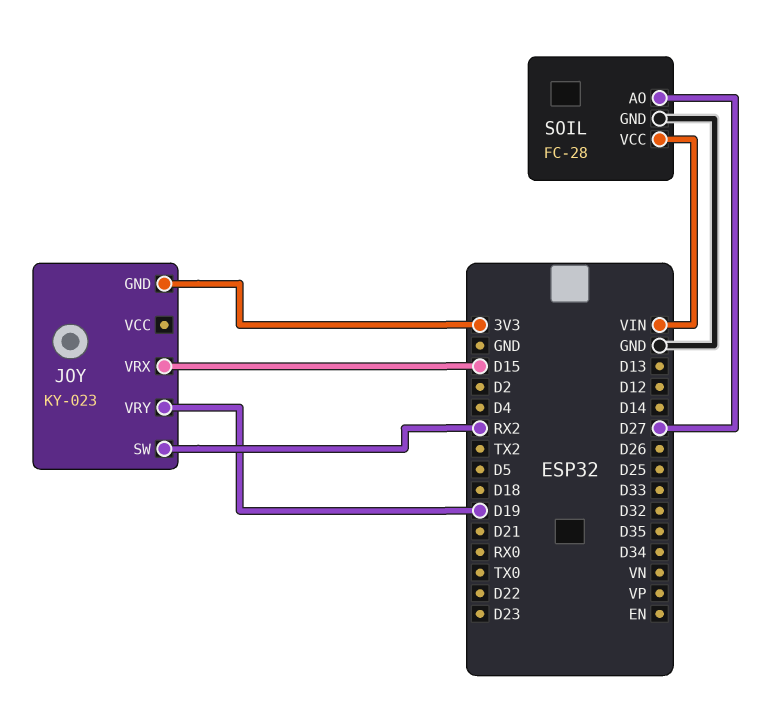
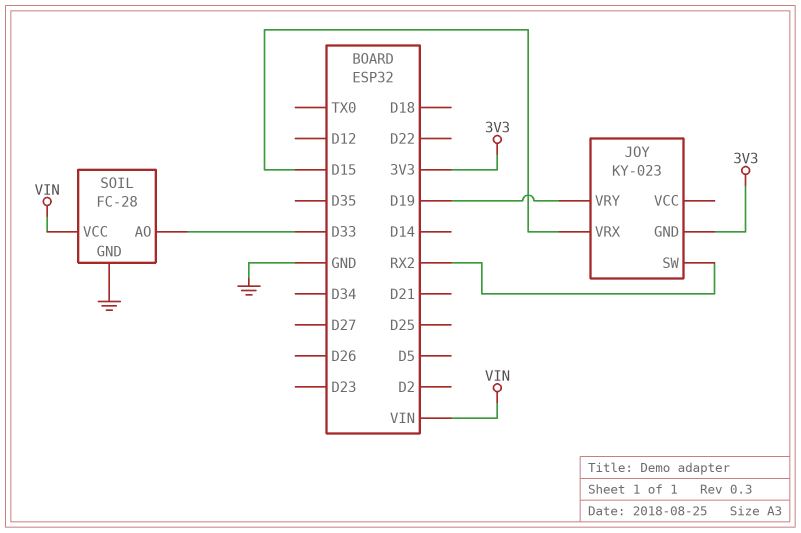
SOIL pin AO: D27 -> D33

